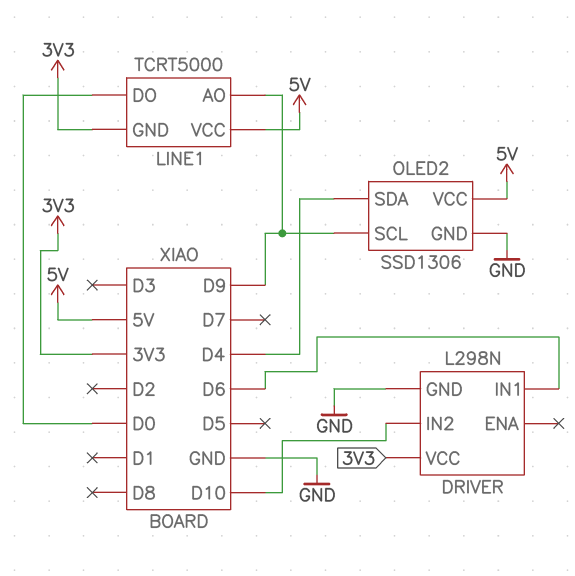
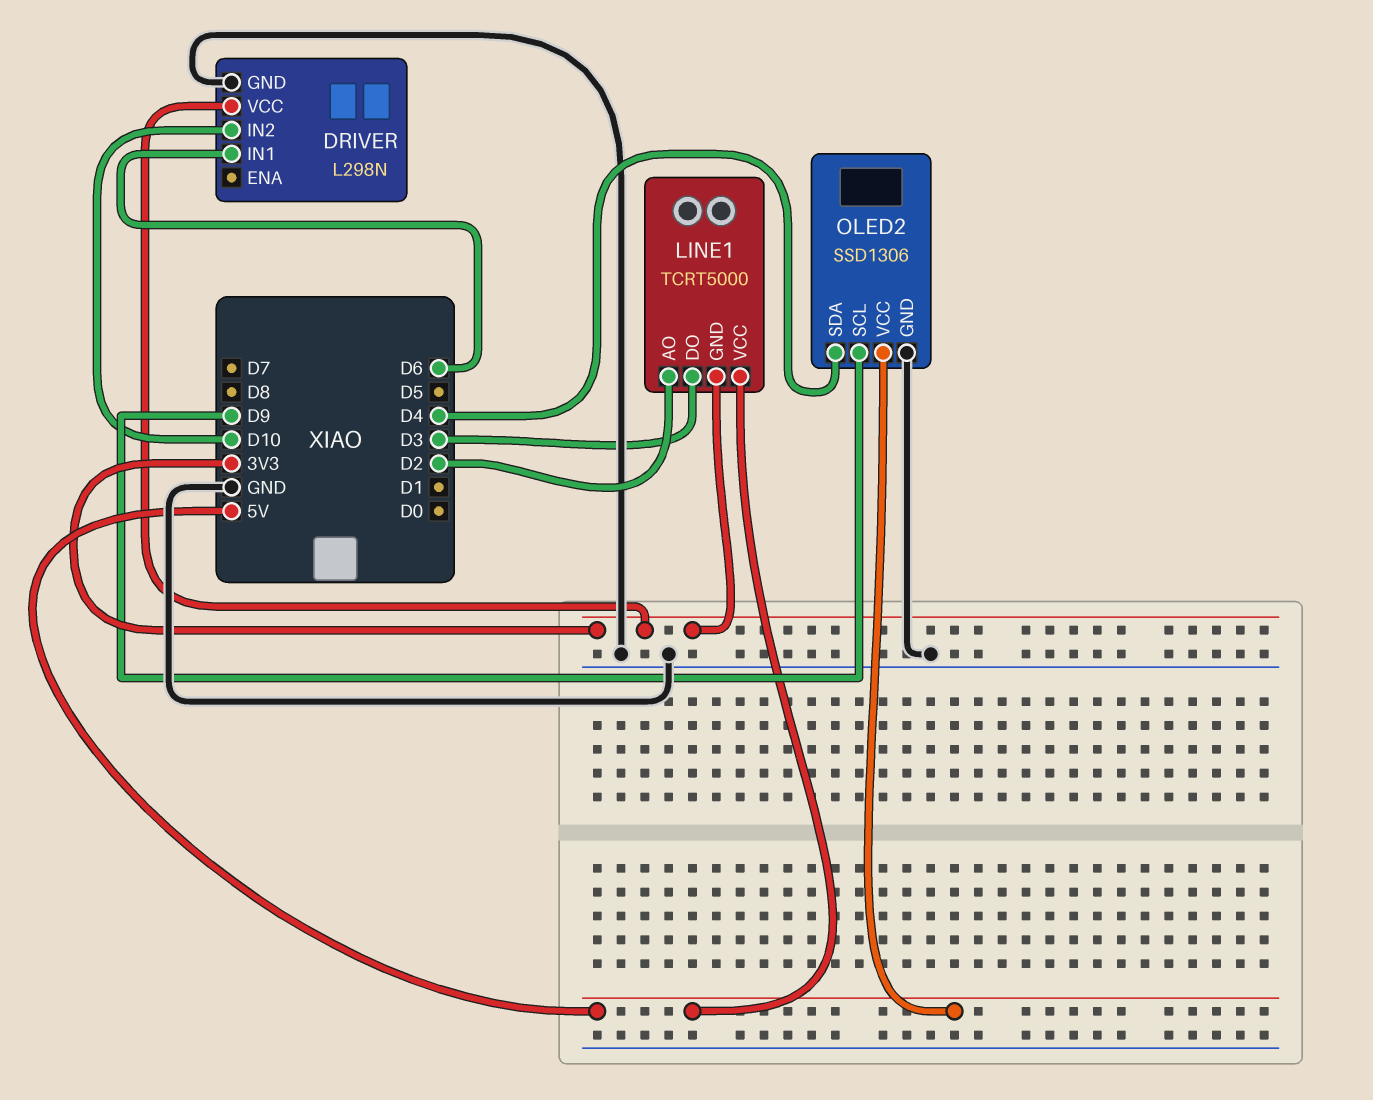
LINE1 pin AO: D9 -> D2
LINE1 pin DO: D0 -> D3

